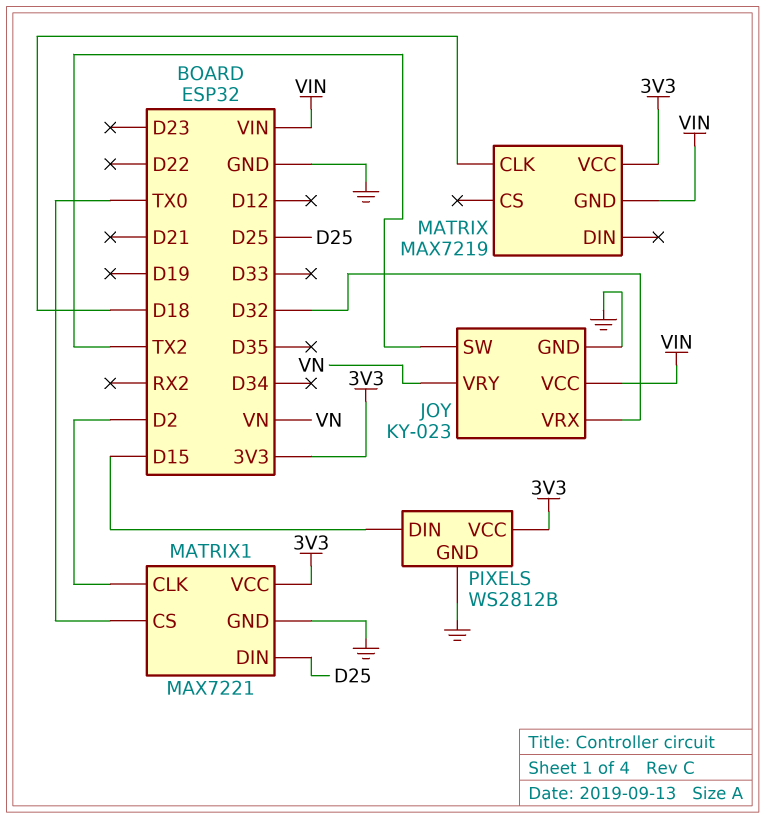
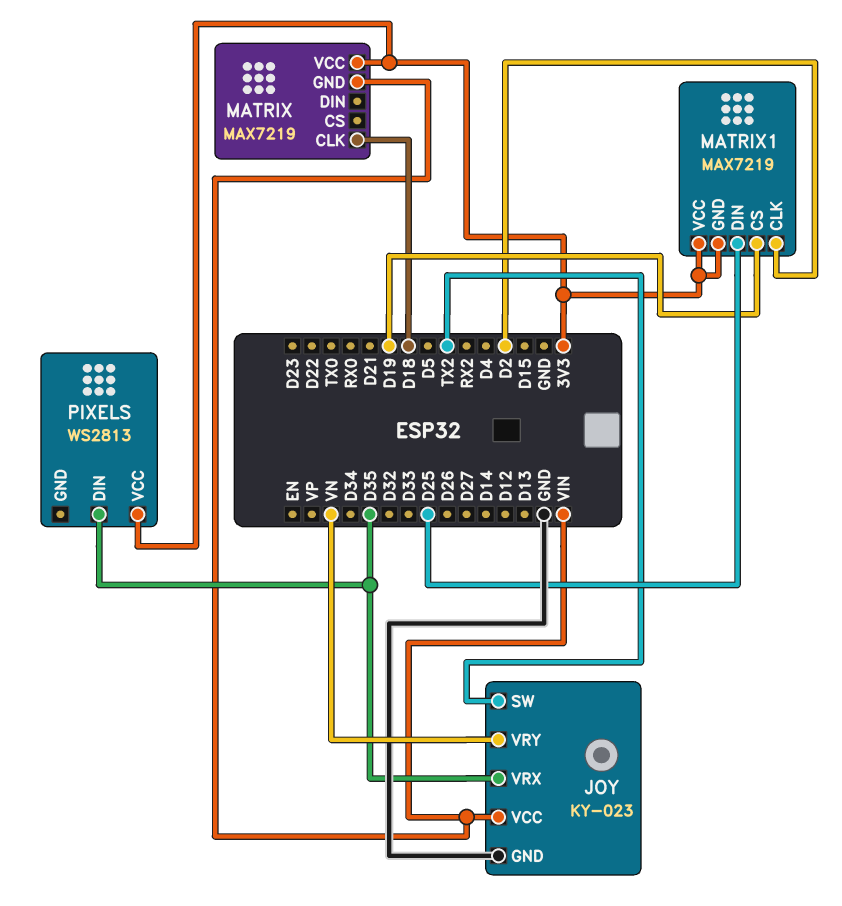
JOY pin VRX: D32 -> D35
MATRIX1: MAX7221 -> MAX7219
MATRIX1 pin CS: TX0 -> D19
MATRIX1 pin GND: GND -> 3V3
PIXELS: WS2812B -> WS2813
PIXELS pin DIN: D15 -> D35
PIXELS pin GND: GND -> none

